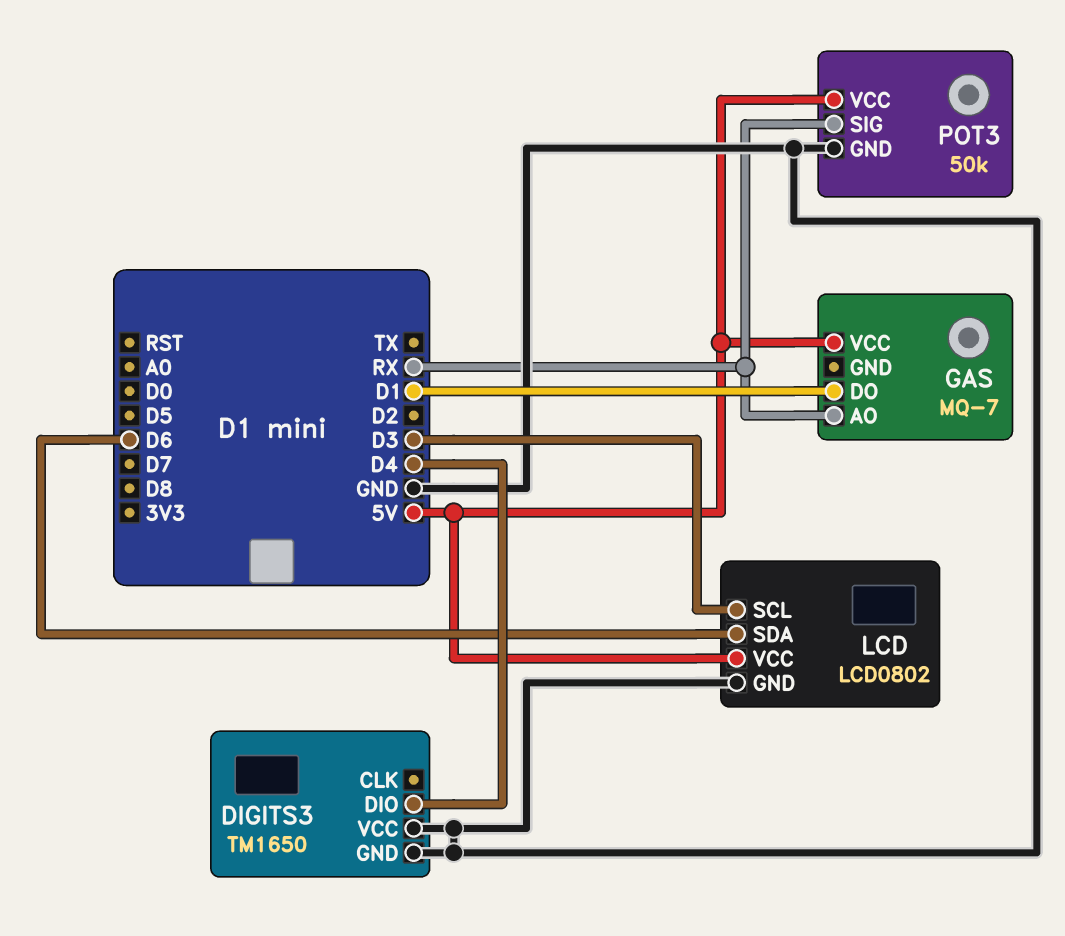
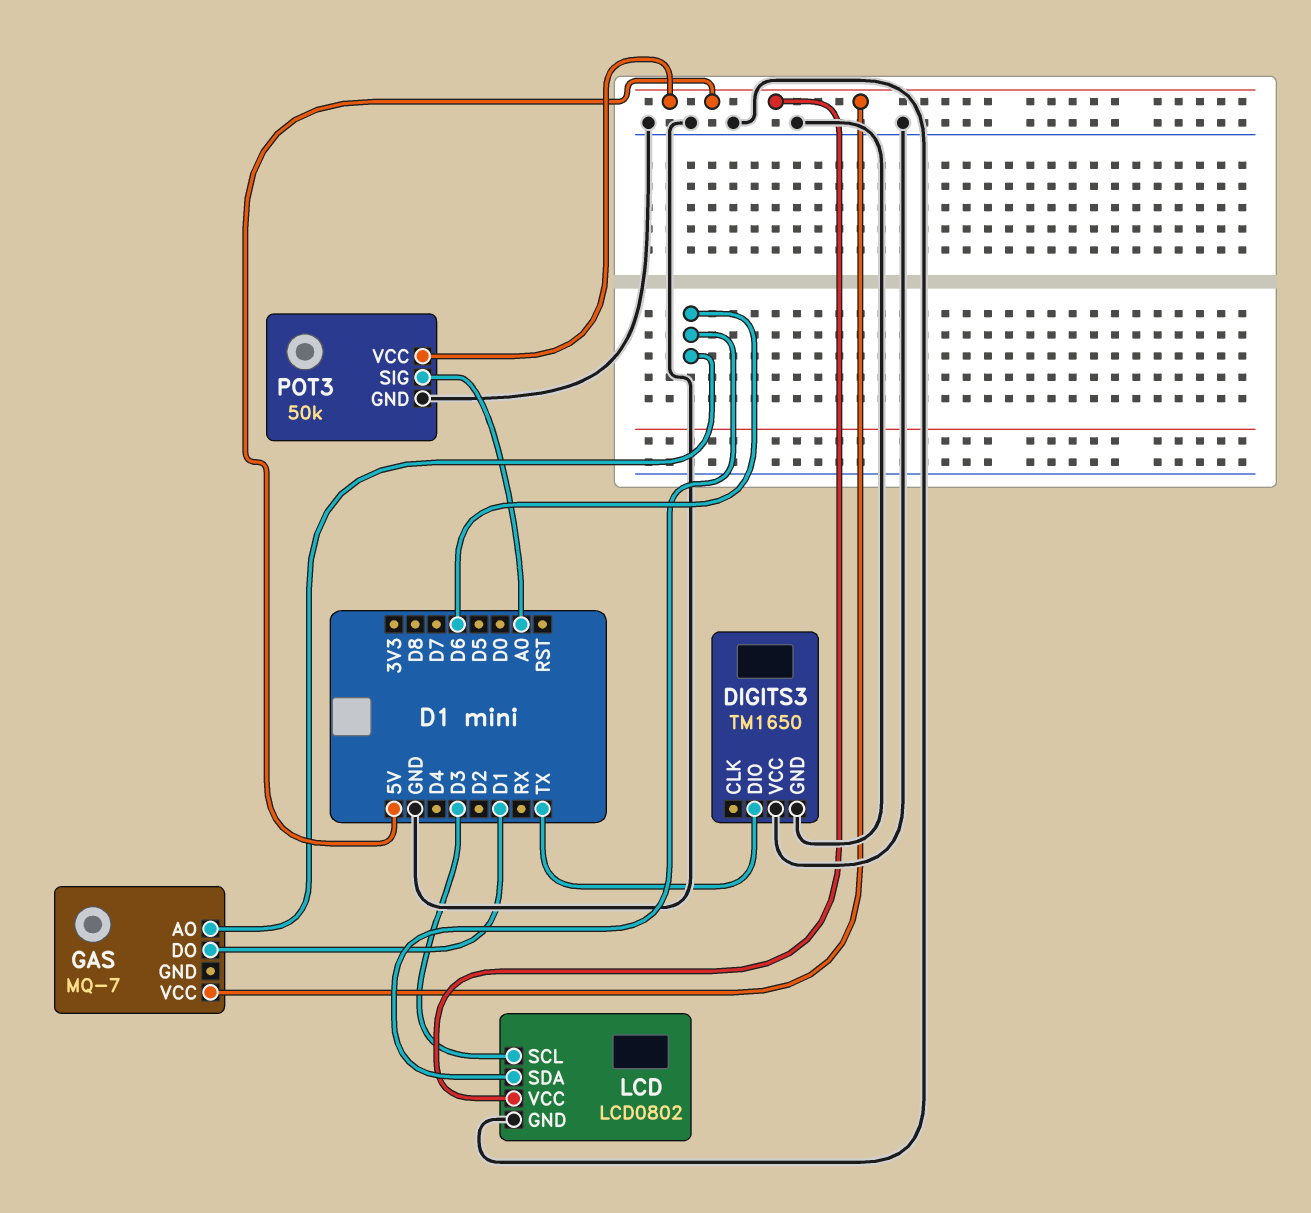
DIGITS3 pin DIO: D4 -> TX
GAS pin AO: RX -> D6
POT3 pin SIG: RX -> A0

